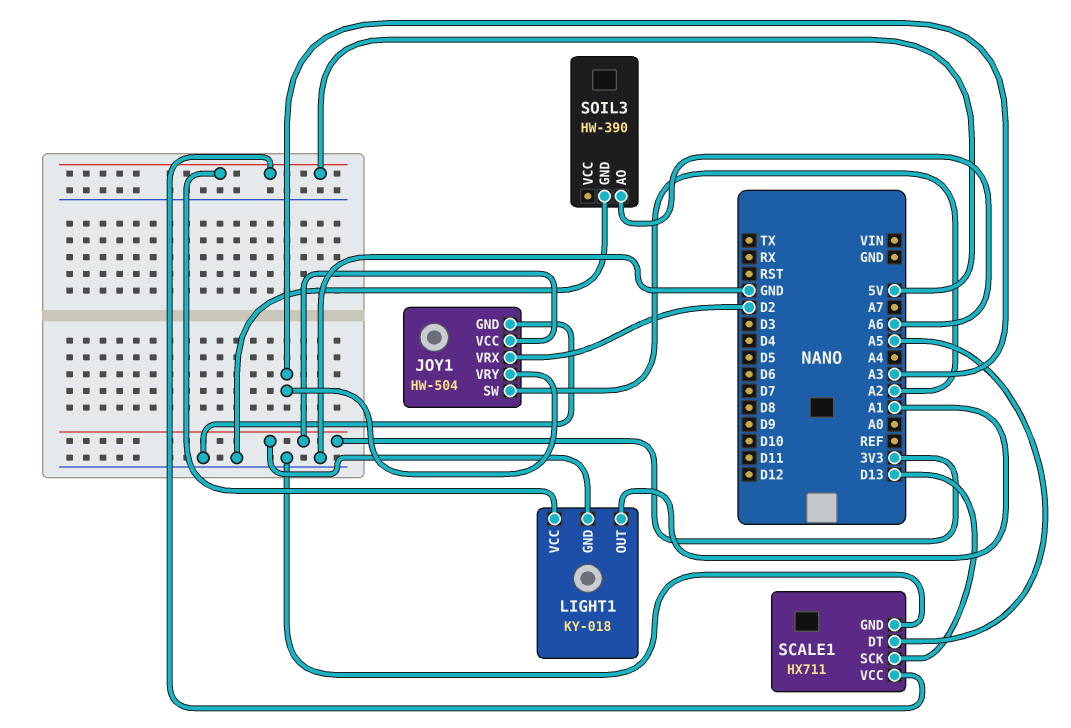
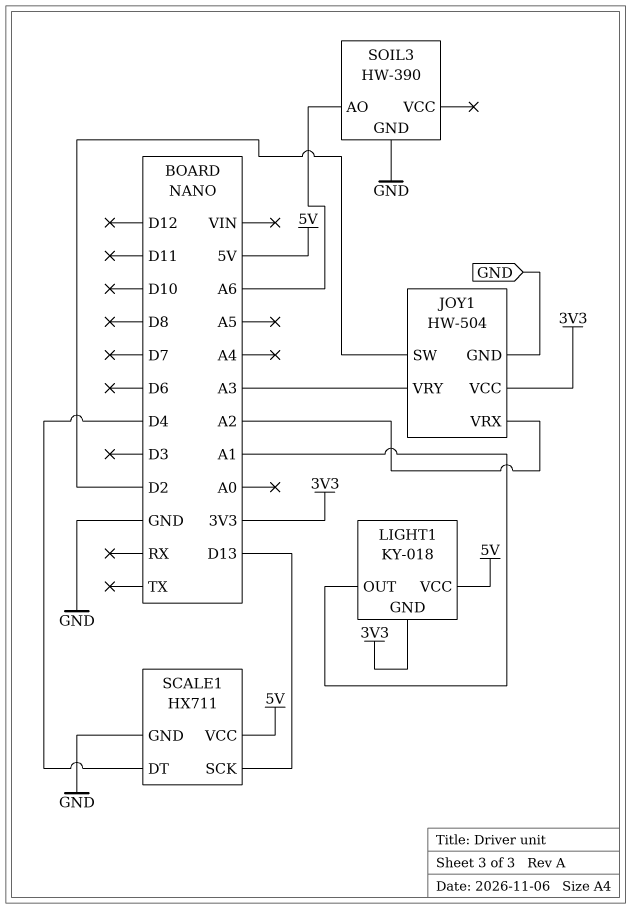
JOY1 pin SW: A2 -> D2
JOY1 pin VRX: D2 -> A2
SCALE1 pin DT: A5 -> D4

